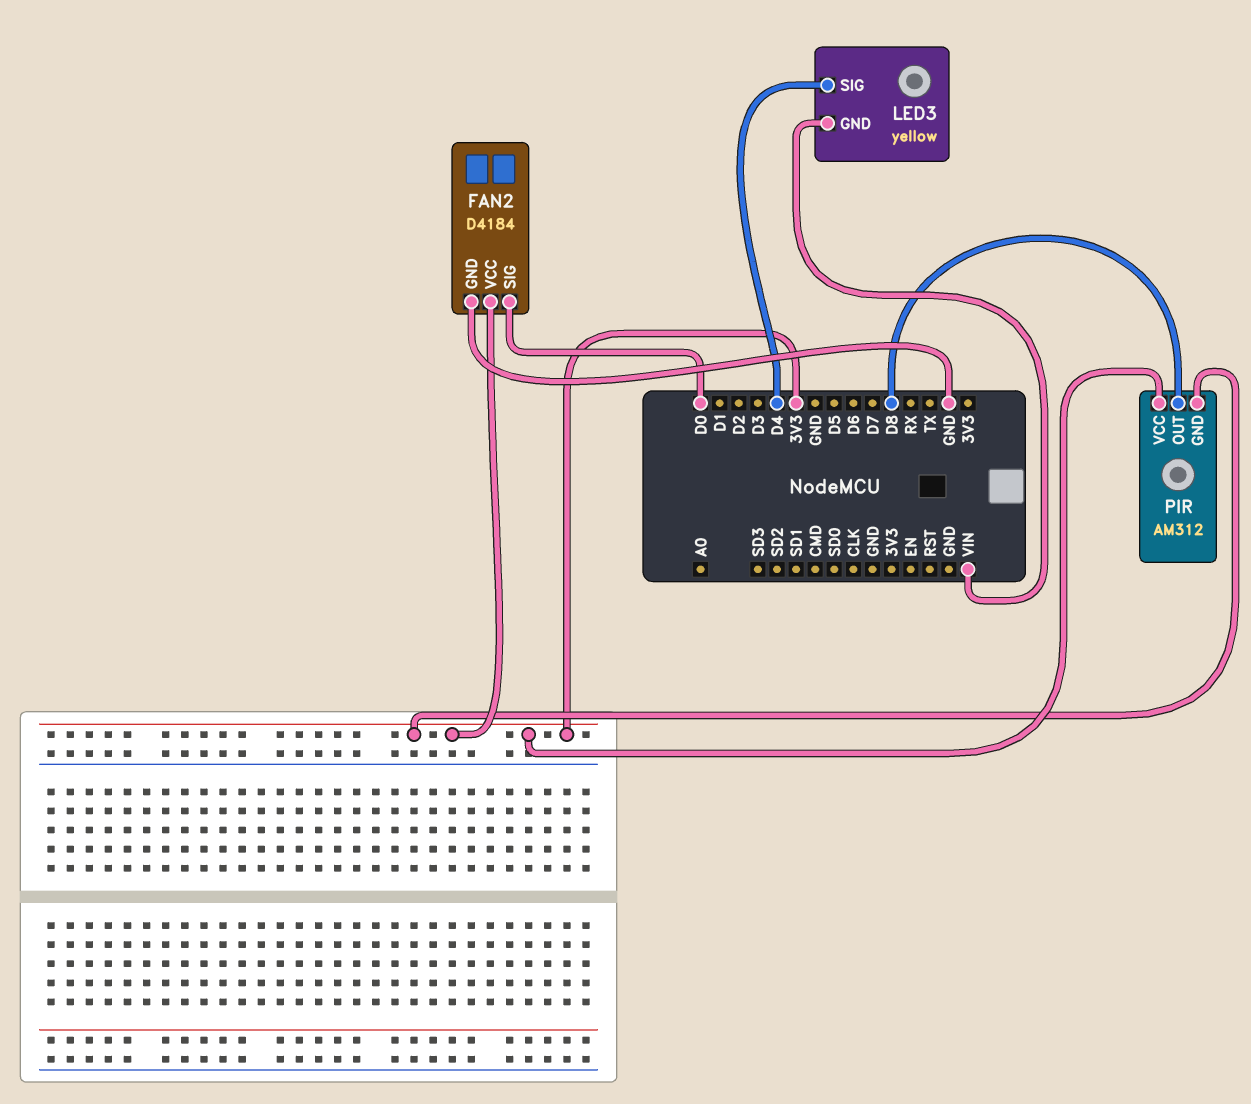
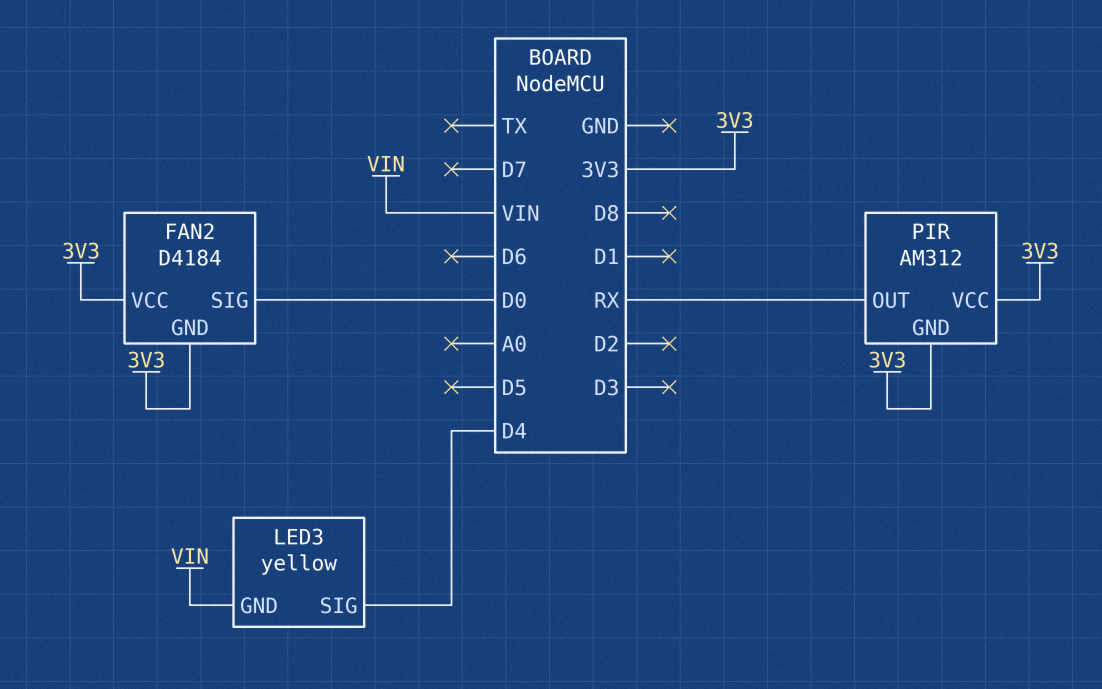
FAN2 pin GND: GND -> 3V3
PIR pin OUT: D8 -> RX

